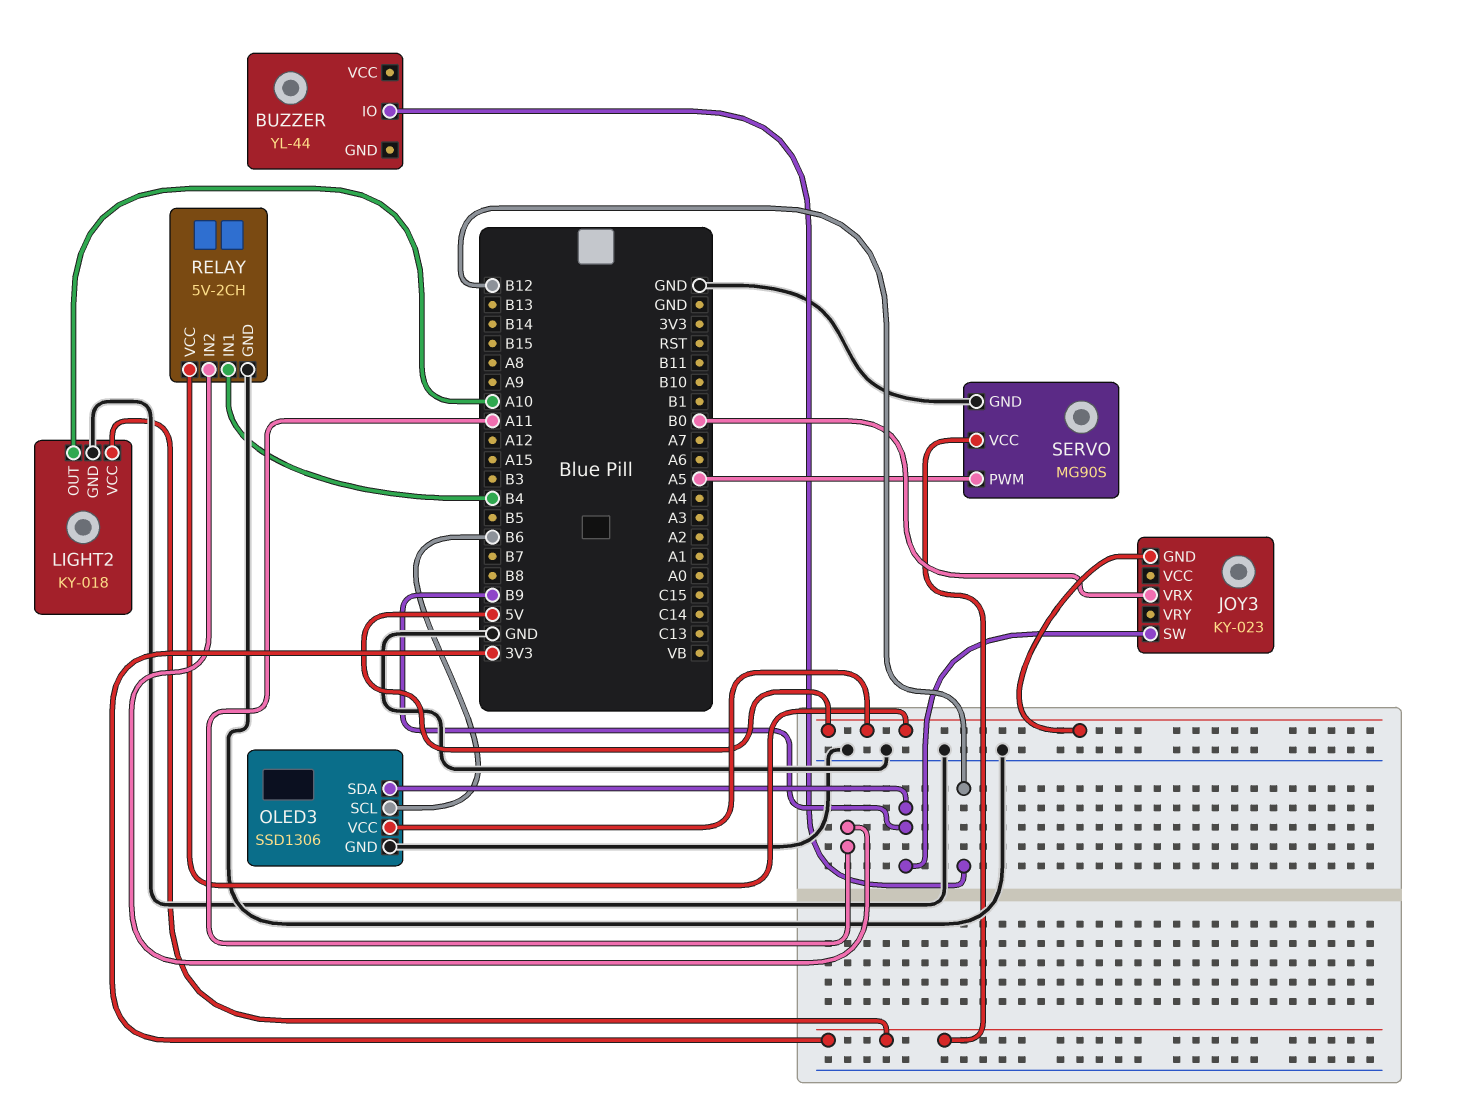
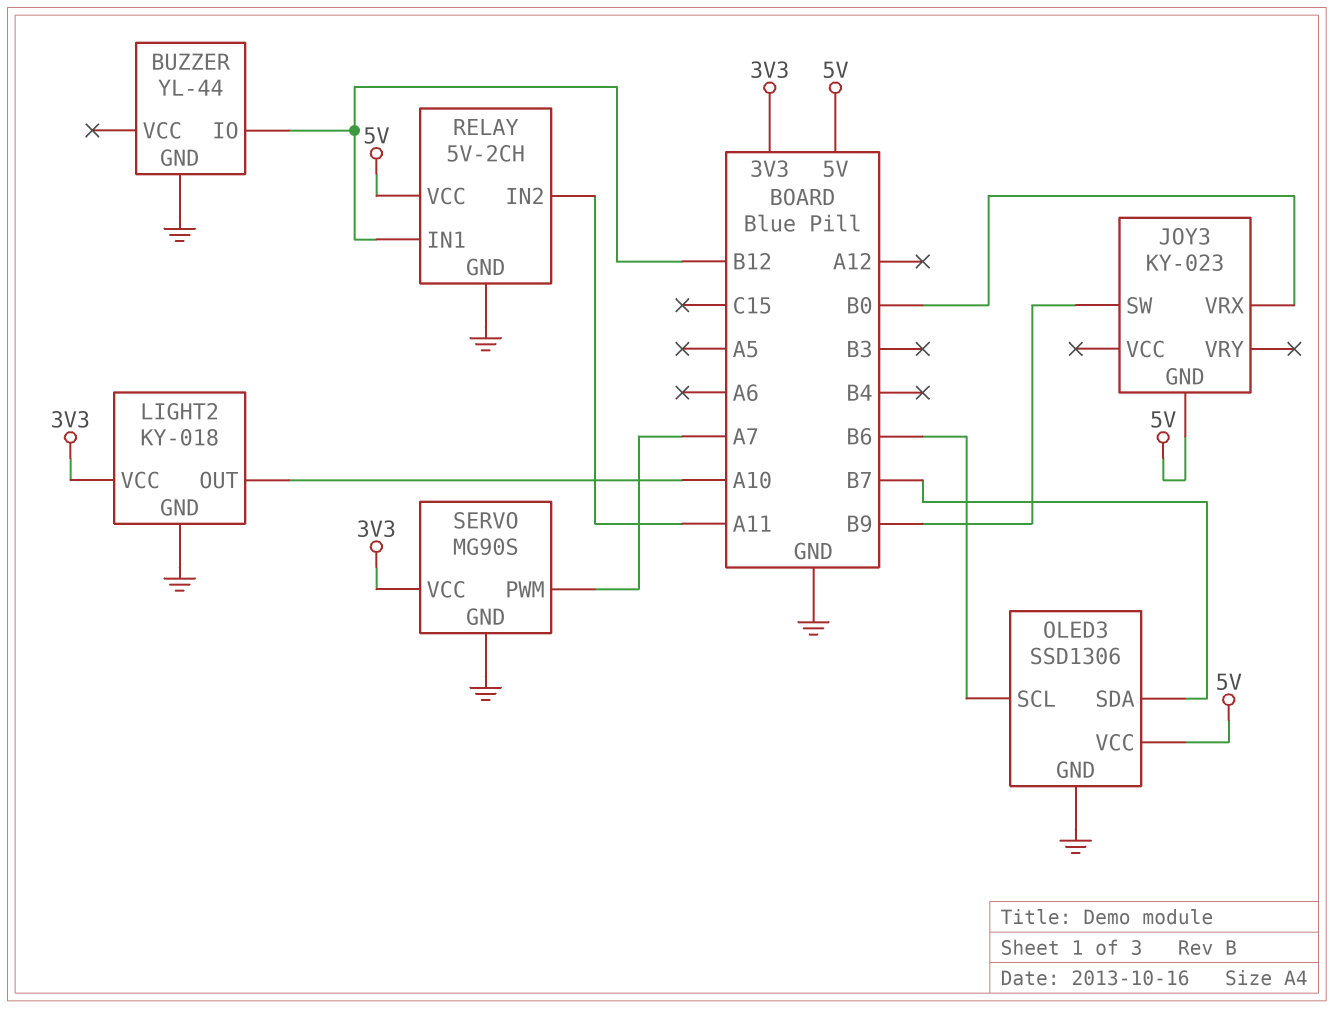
BUZZER pin GND: none -> GND
OLED3 pin SDA: B9 -> B7
RELAY pin IN1: B4 -> B12
SERVO pin PWM: A5 -> A7

